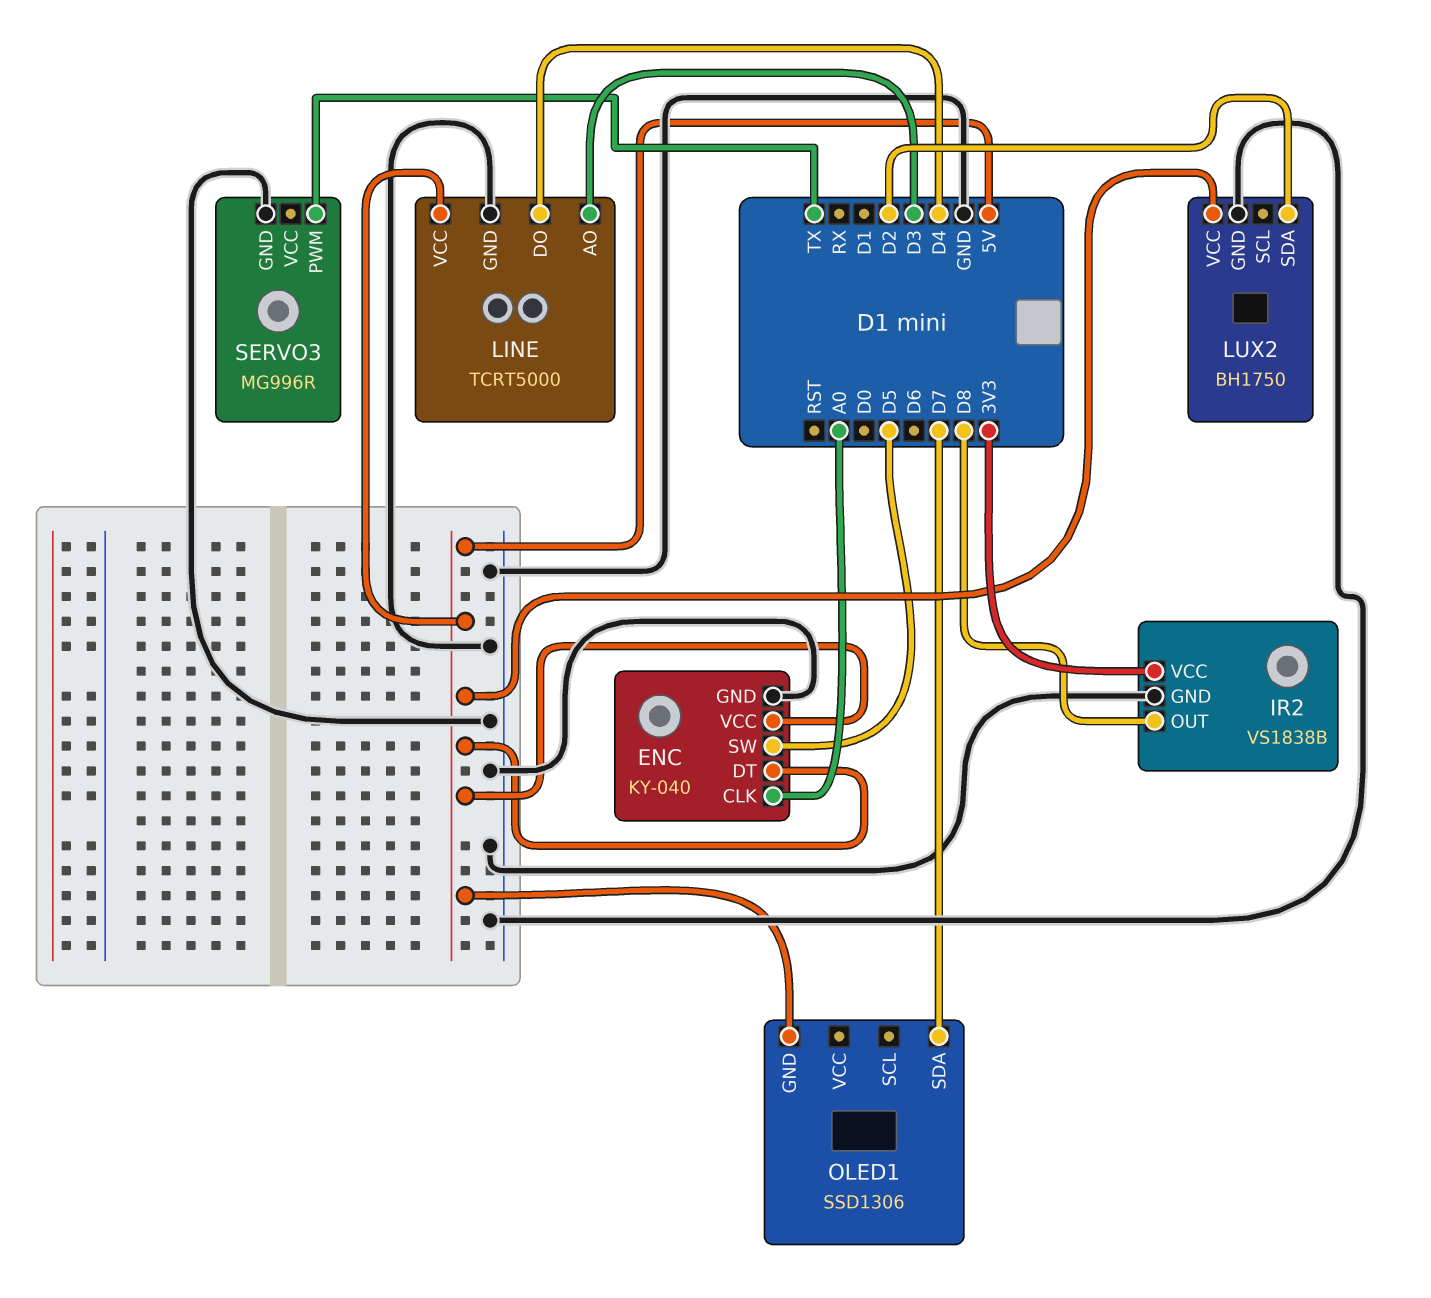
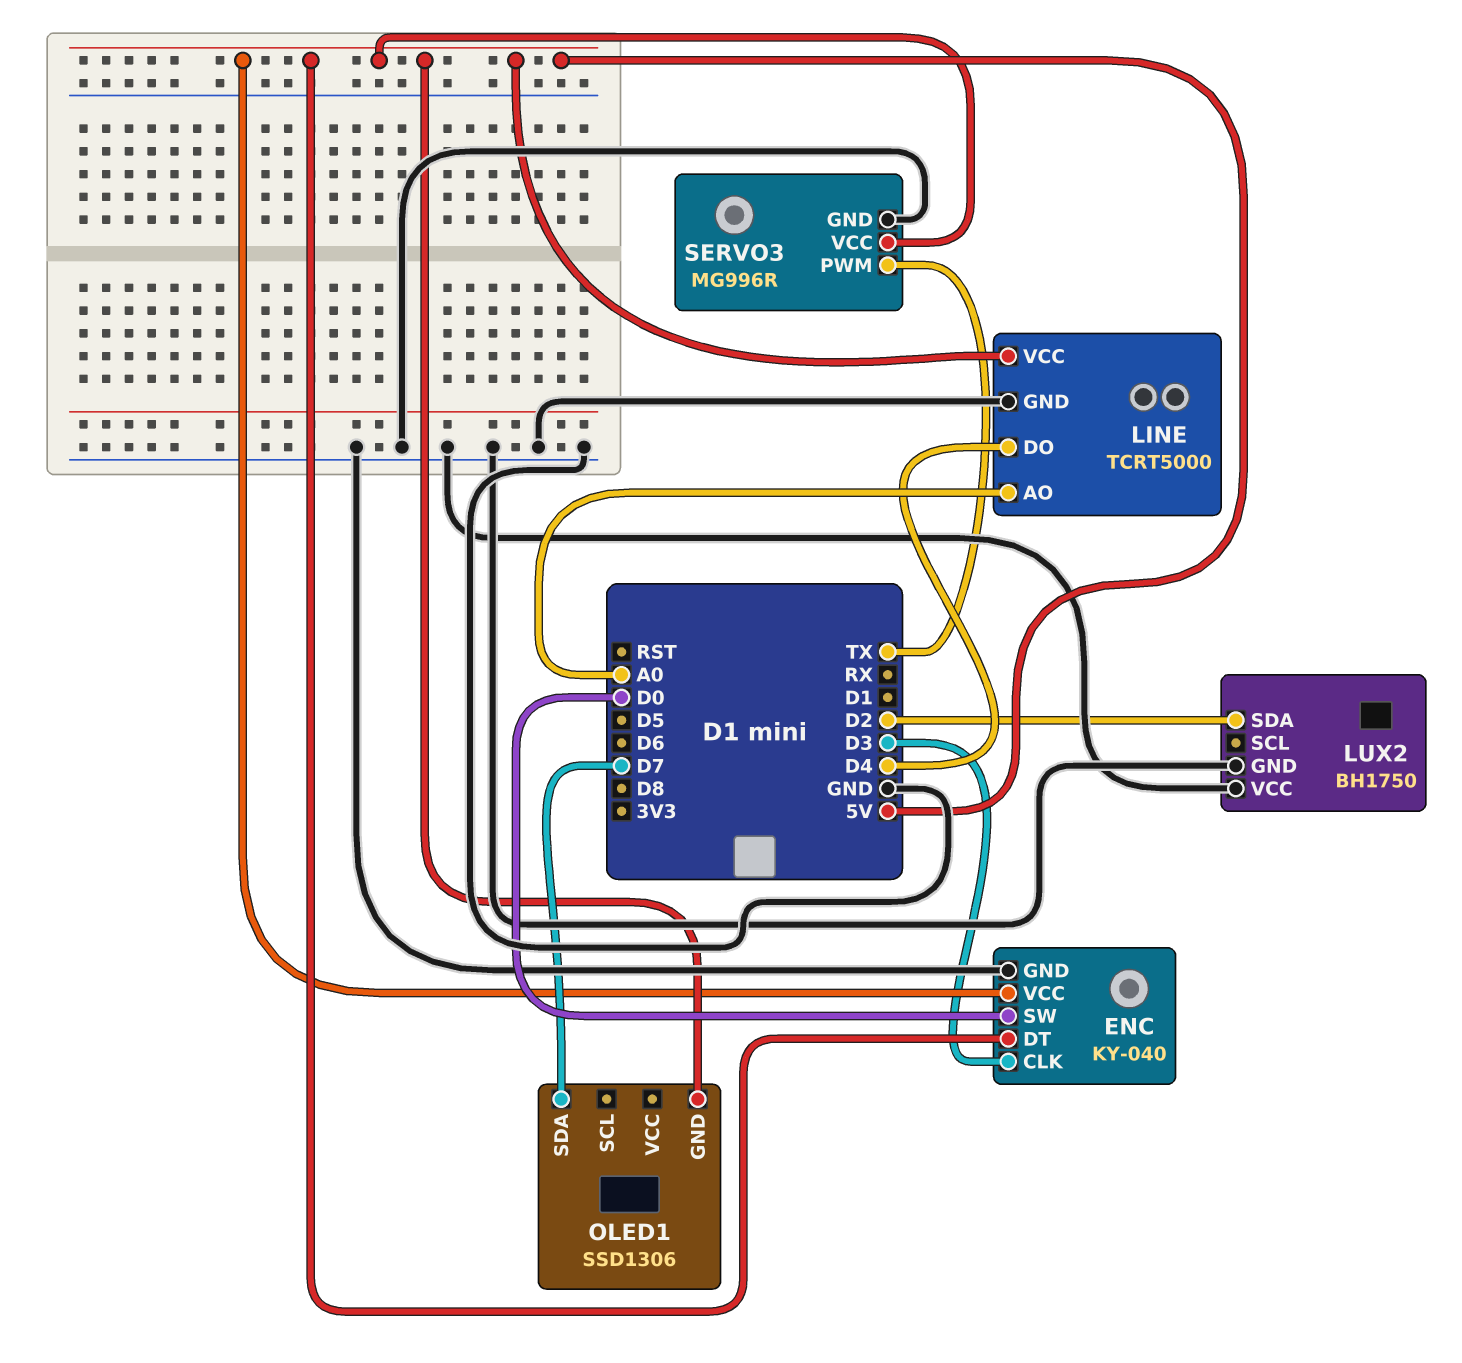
ENC pin CLK: A0 -> D3
ENC pin SW: D5 -> D0
IR2: VS1838B -> none
IR2 pin GND: GND -> none
IR2 pin OUT: D8 -> none
IR2 pin VCC: 3V3 -> none
LINE pin AO: D3 -> A0
LUX2 pin VCC: 5V -> GND
SERVO3 pin VCC: none -> 5V

